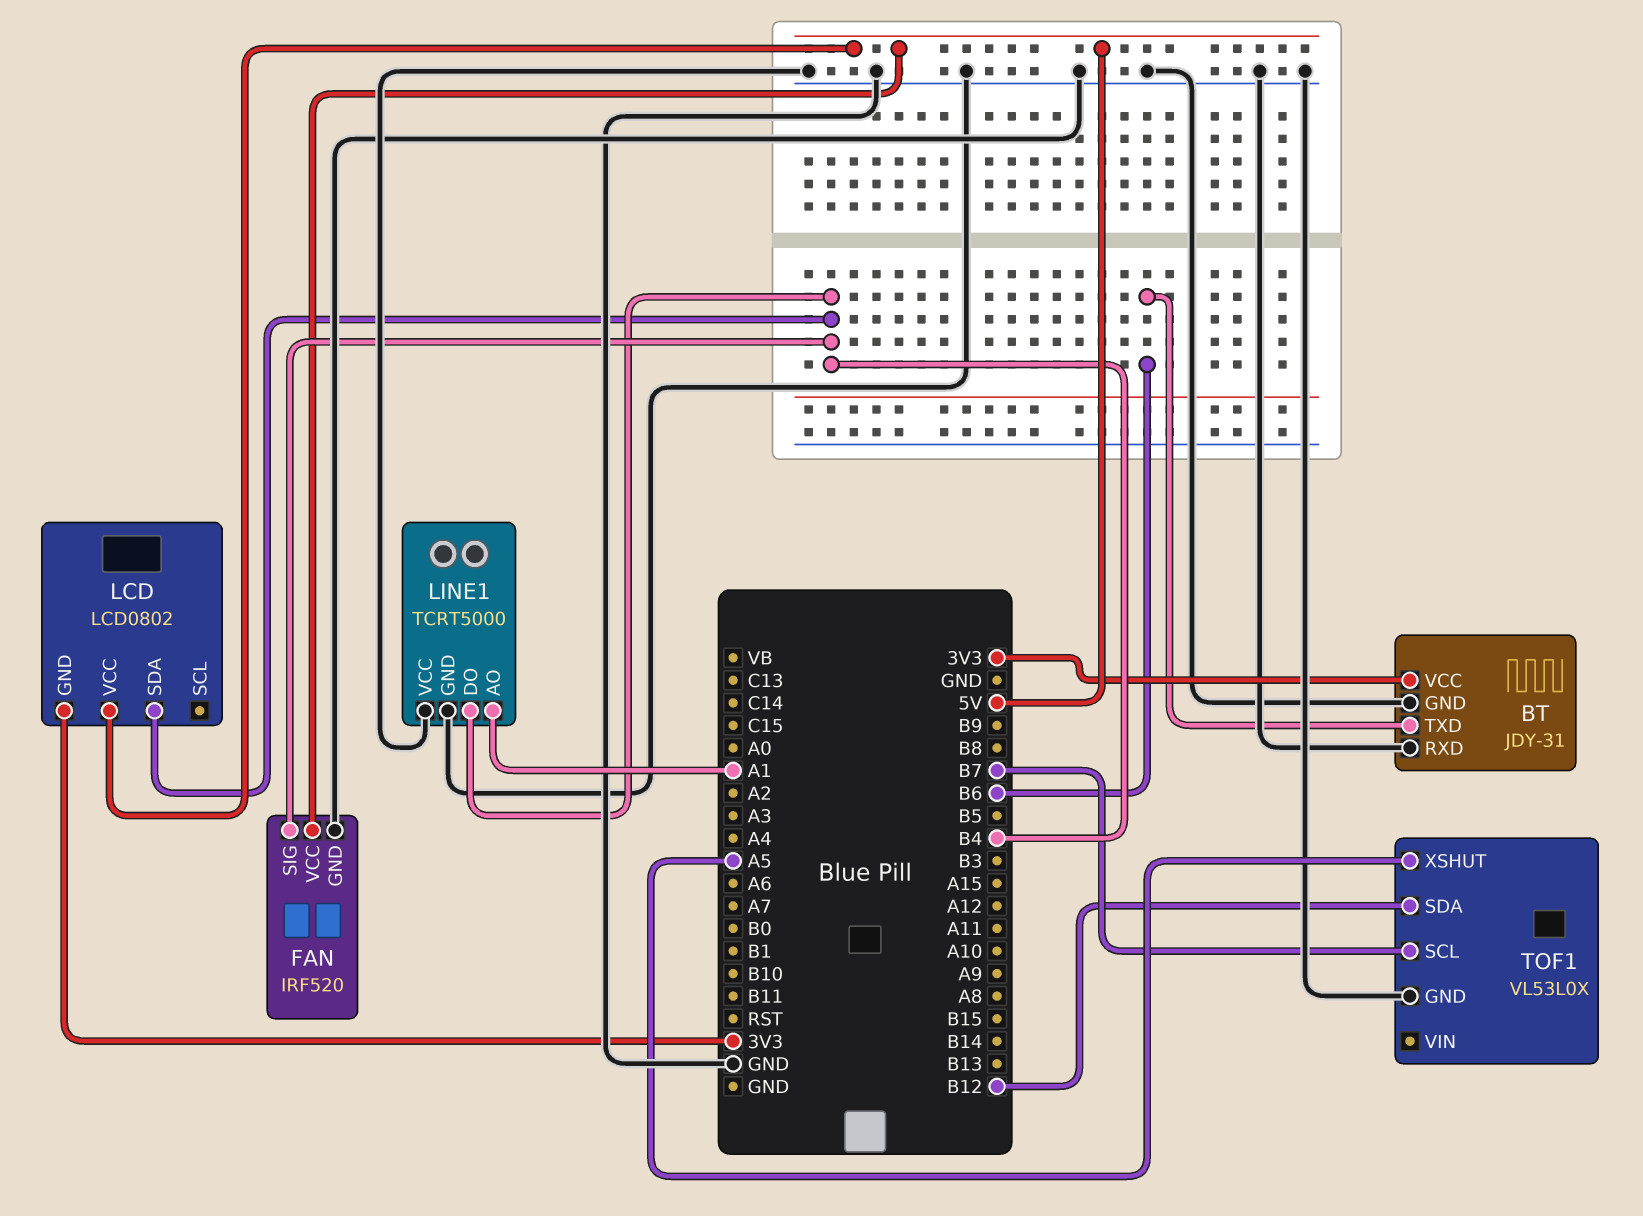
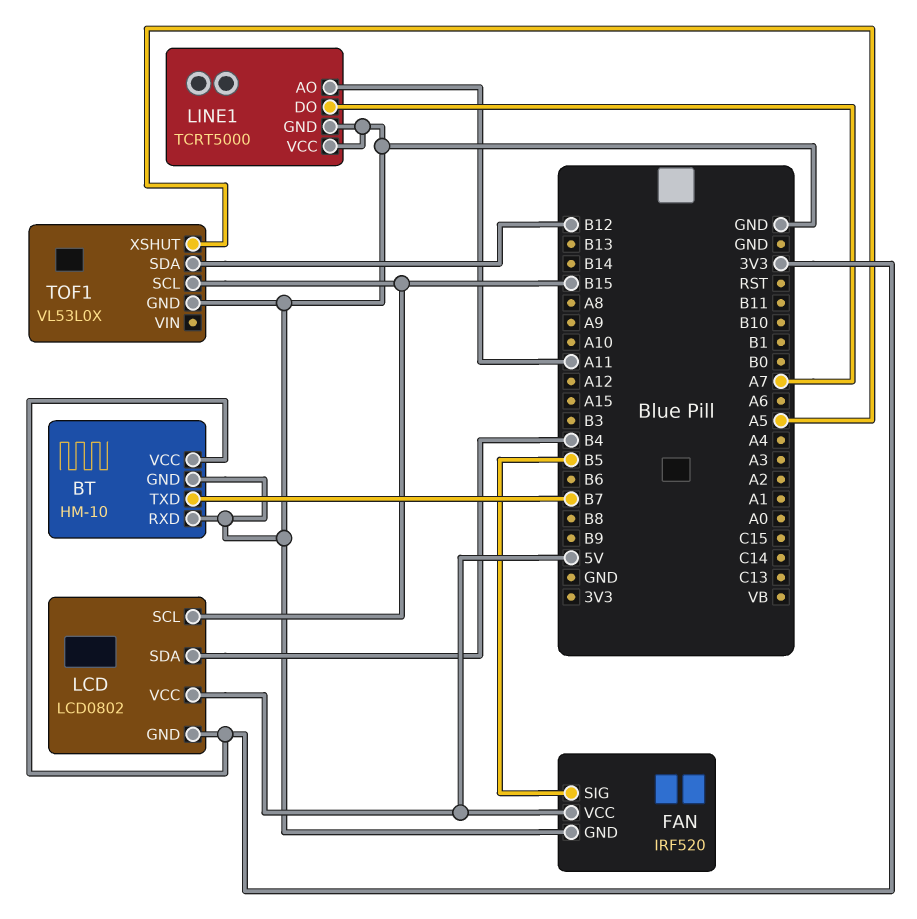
BT: JDY-31 -> HM-10
BT pin TXD: B6 -> B7
FAN pin SIG: B4 -> B5
LCD pin SCL: none -> B15
LINE1 pin AO: A1 -> A11
LINE1 pin DO: B4 -> A7
TOF1 pin SCL: B7 -> B15

